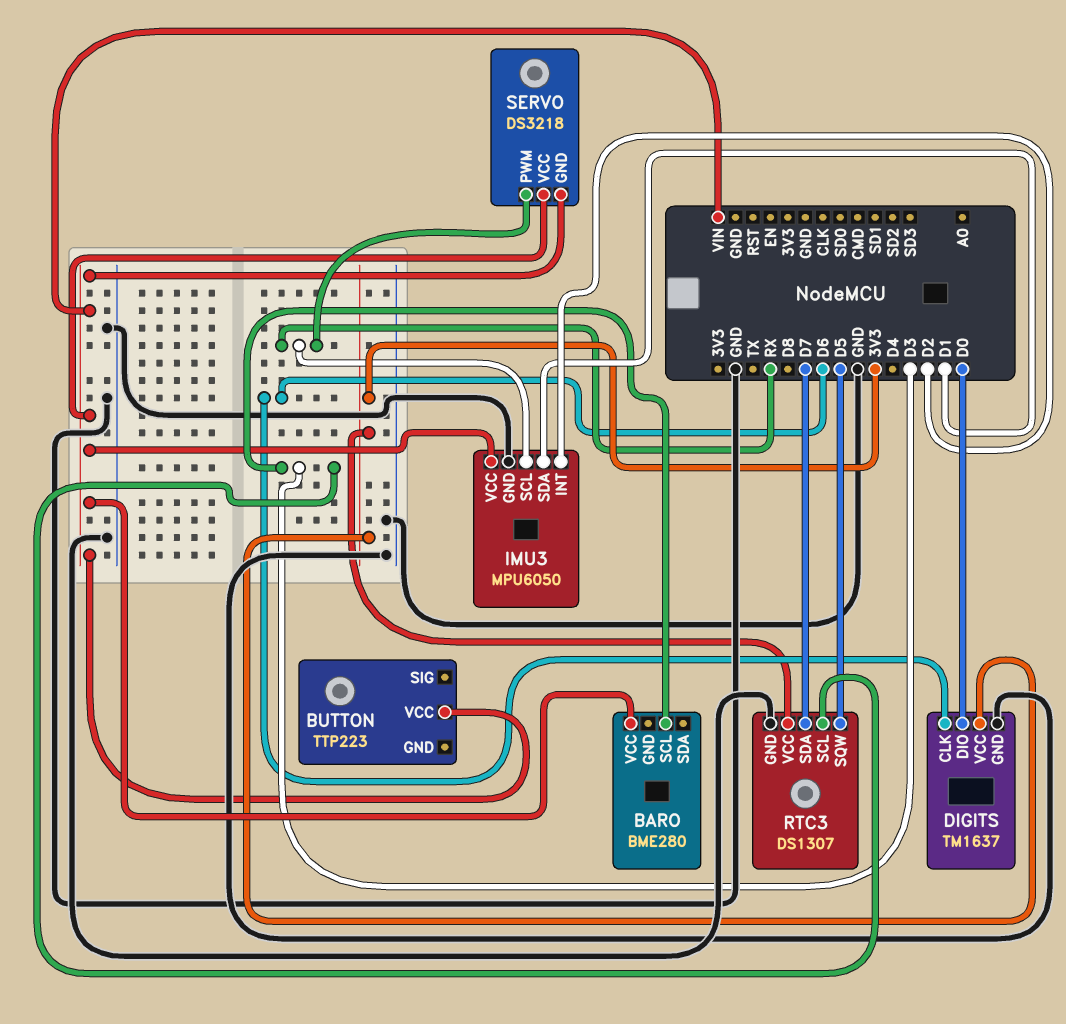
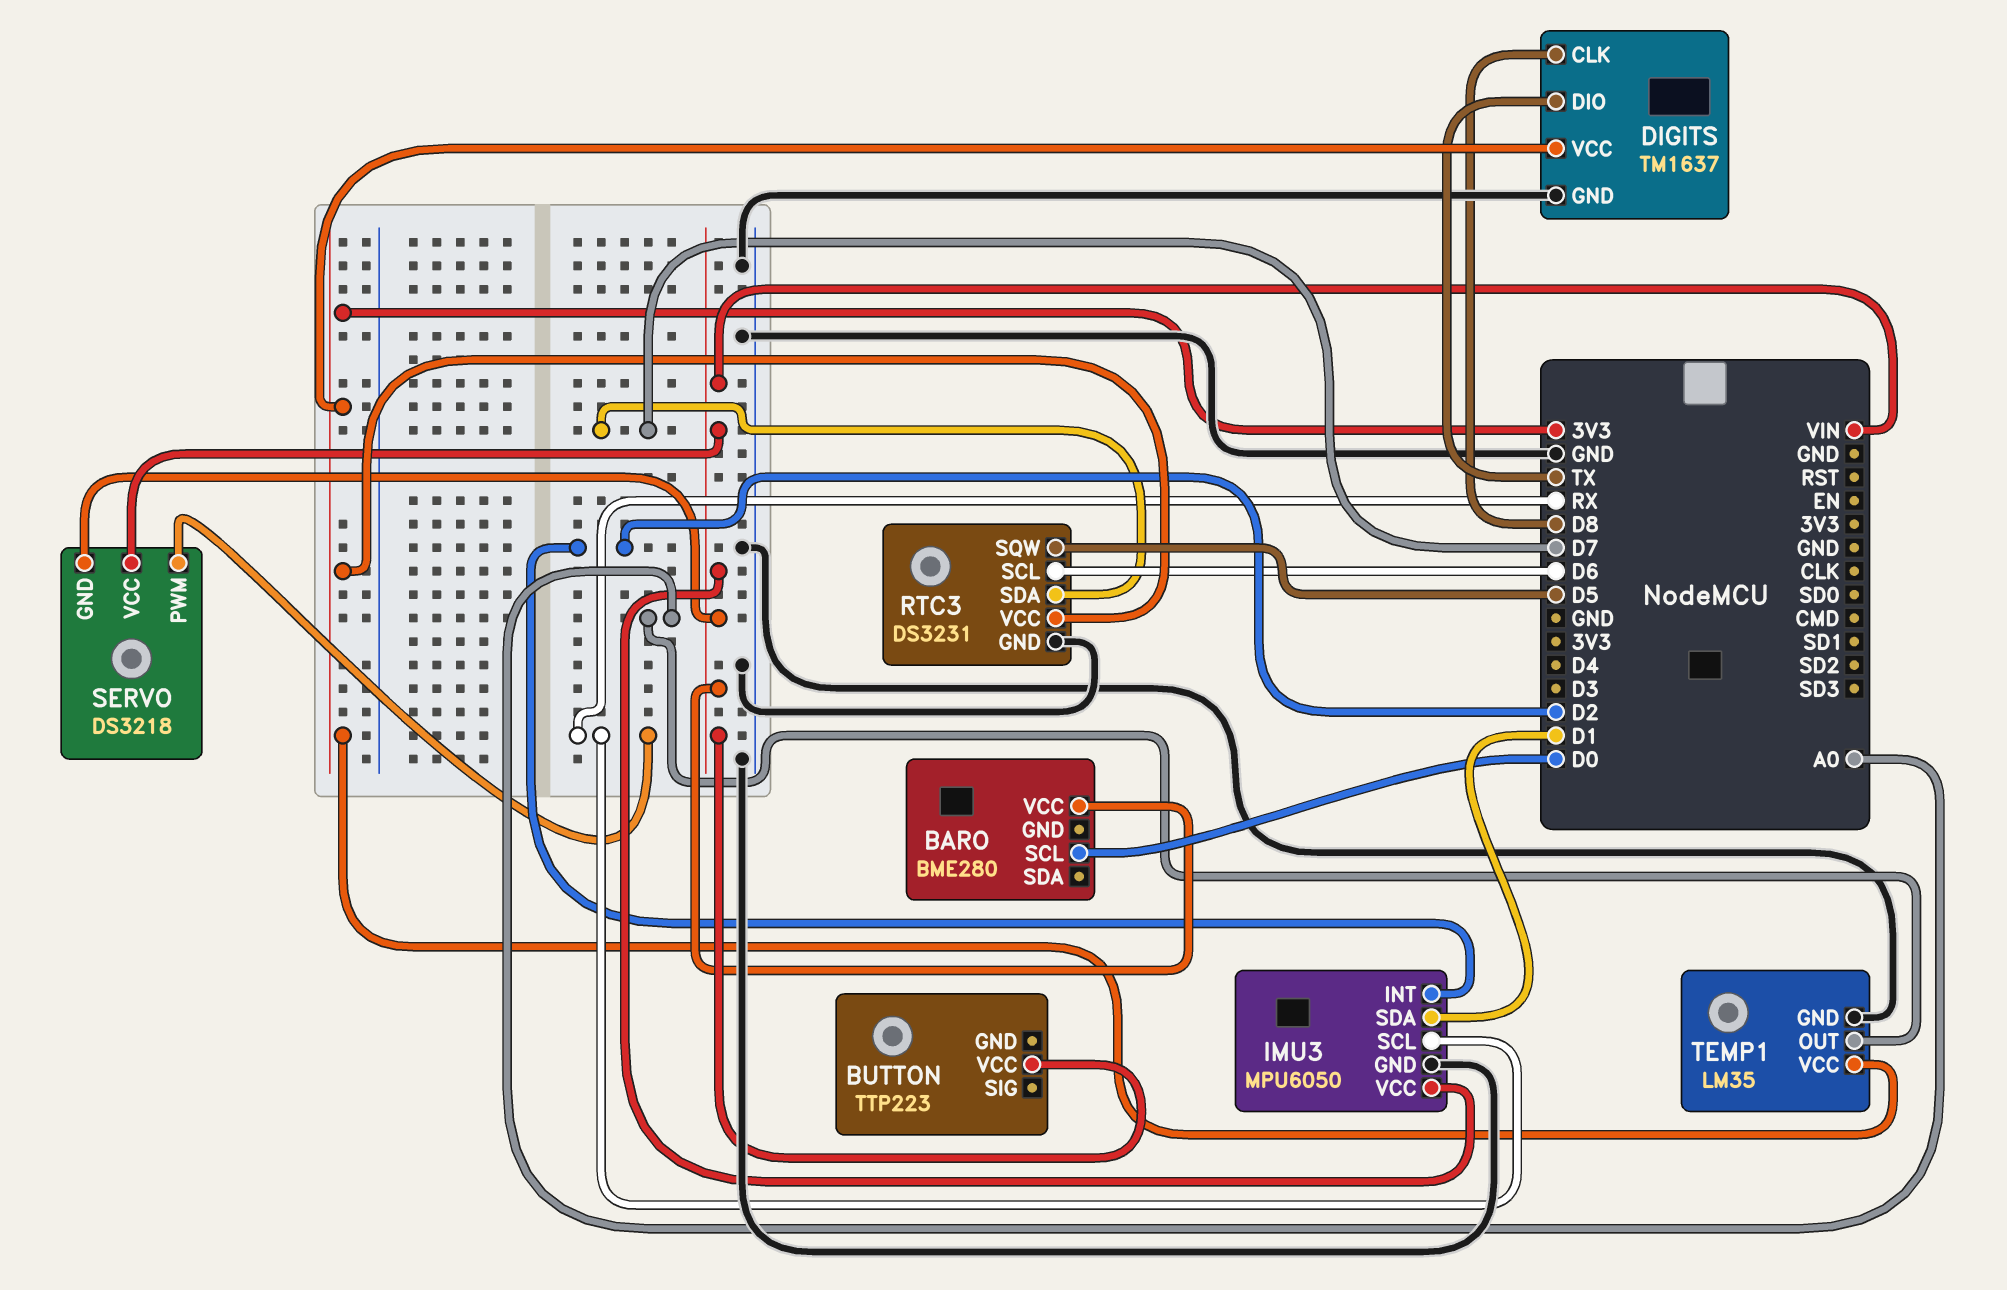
BARO pin SCL: D3 -> D0
DIGITS pin CLK: D6 -> D8
DIGITS pin DIO: D0 -> TX
RTC3: DS1307 -> DS3231
RTC3 pin SCL: D3 -> D6
TEMP1: none -> LM35
TEMP1 pin GND: none -> GND
TEMP1 pin OUT: none -> A0
TEMP1 pin VCC: none -> 3V3

